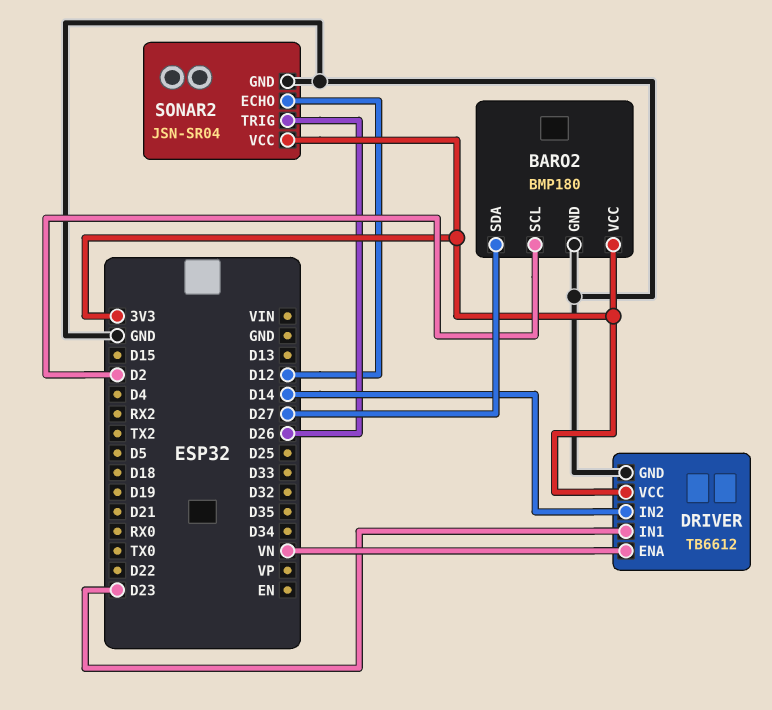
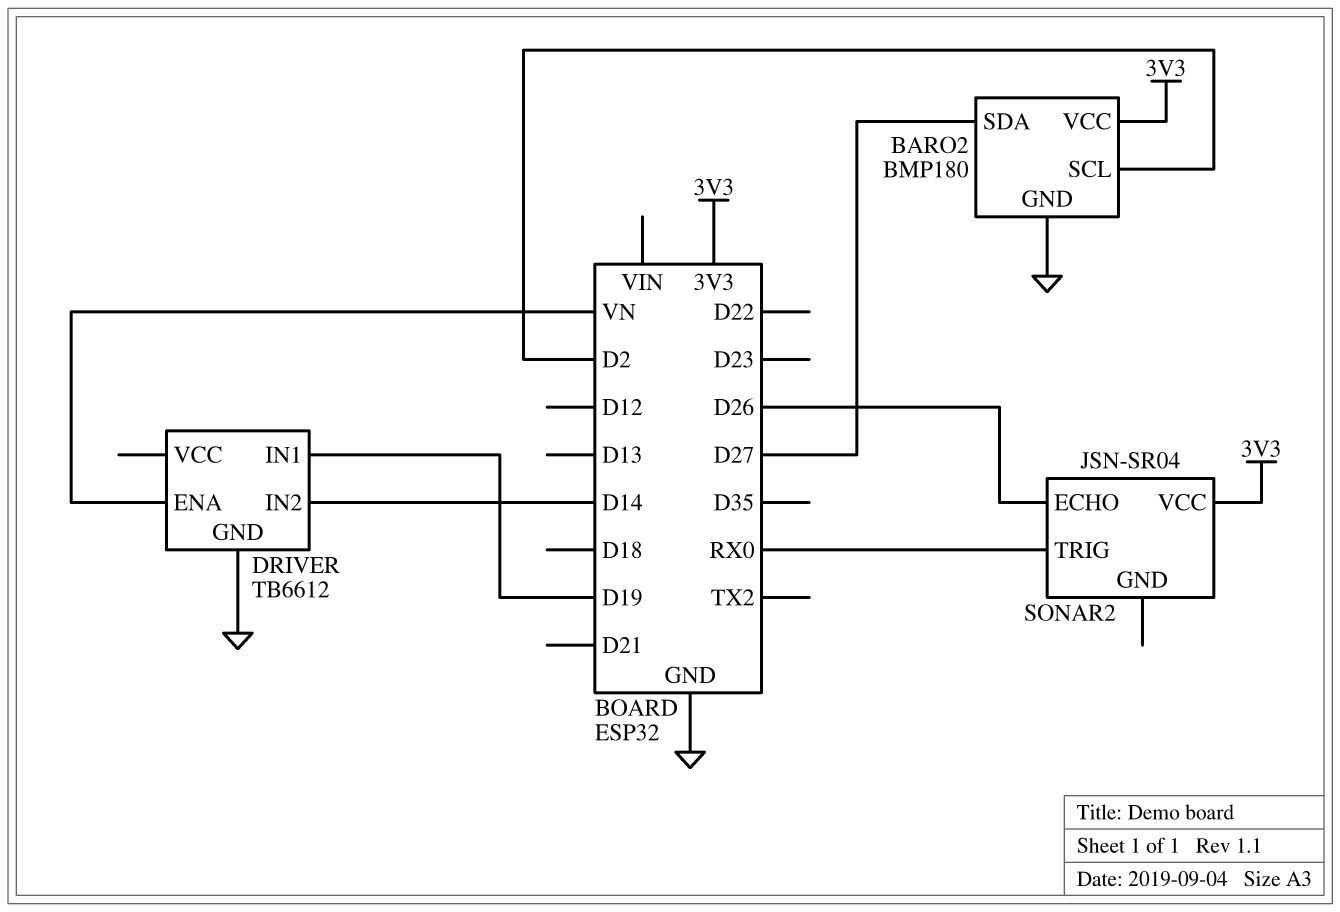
DRIVER pin IN1: D23 -> D19
DRIVER pin VCC: 3V3 -> none
SONAR2 pin ECHO: D12 -> D26
SONAR2 pin GND: GND -> none
SONAR2 pin TRIG: D26 -> RX0

